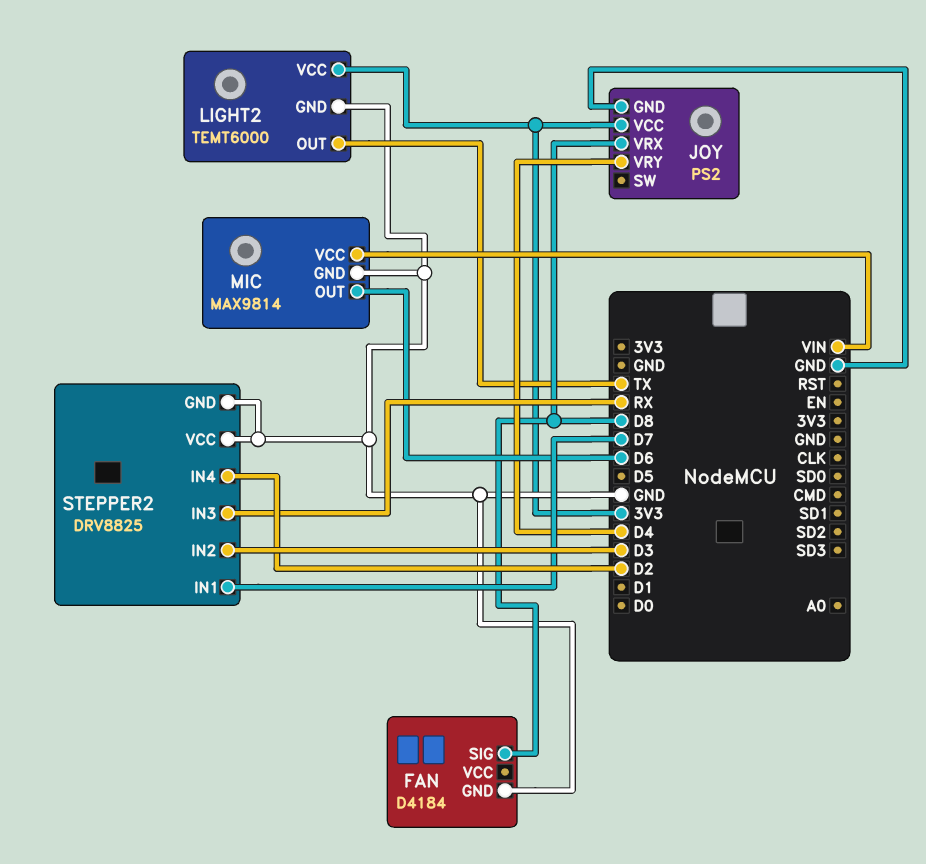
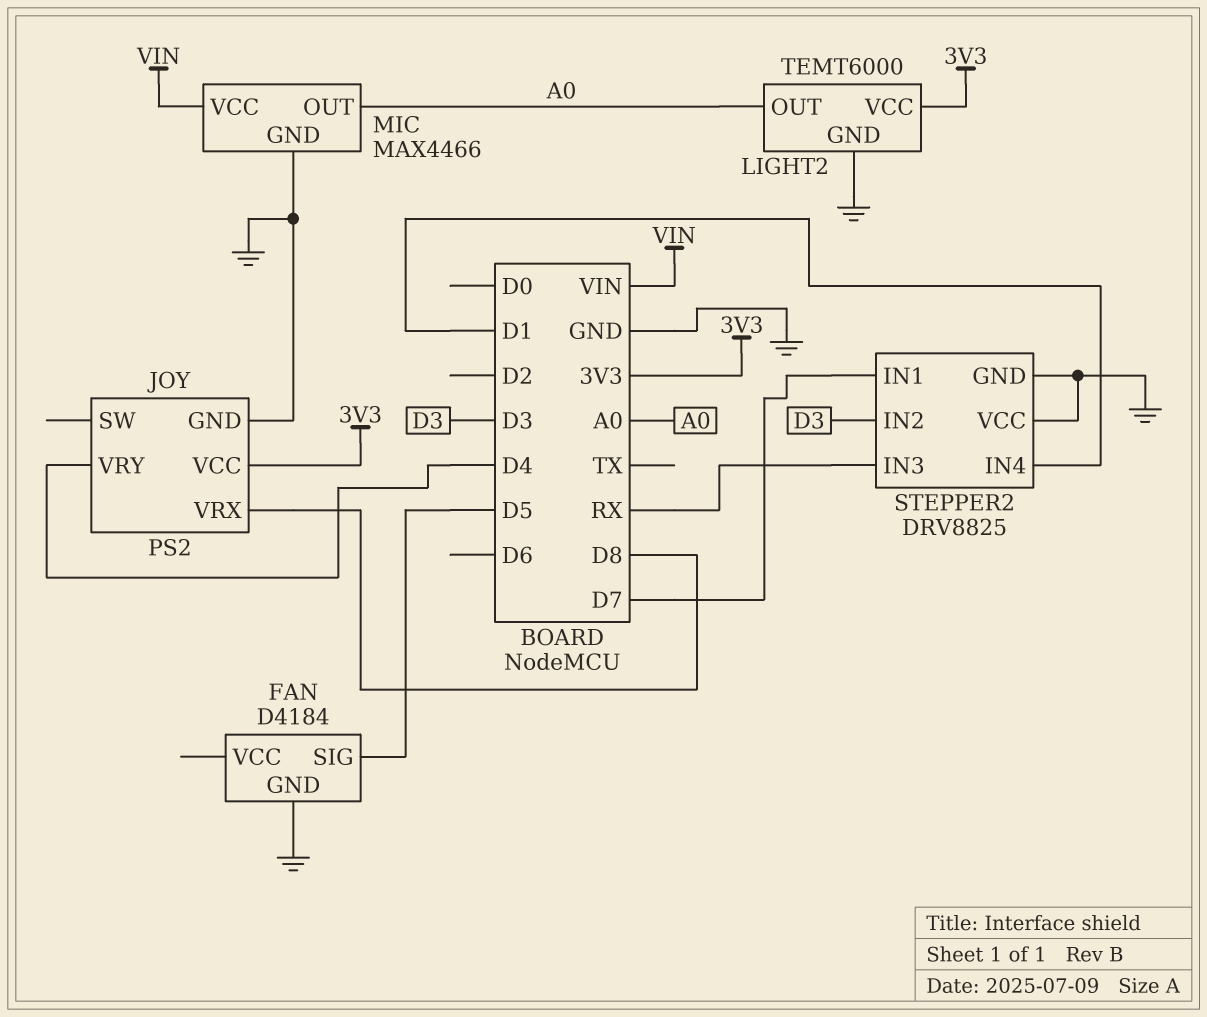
FAN pin SIG: D8 -> D5
LIGHT2 pin OUT: TX -> A0
MIC: MAX9814 -> MAX4466
MIC pin OUT: D6 -> A0
STEPPER2 pin IN4: D2 -> D1

